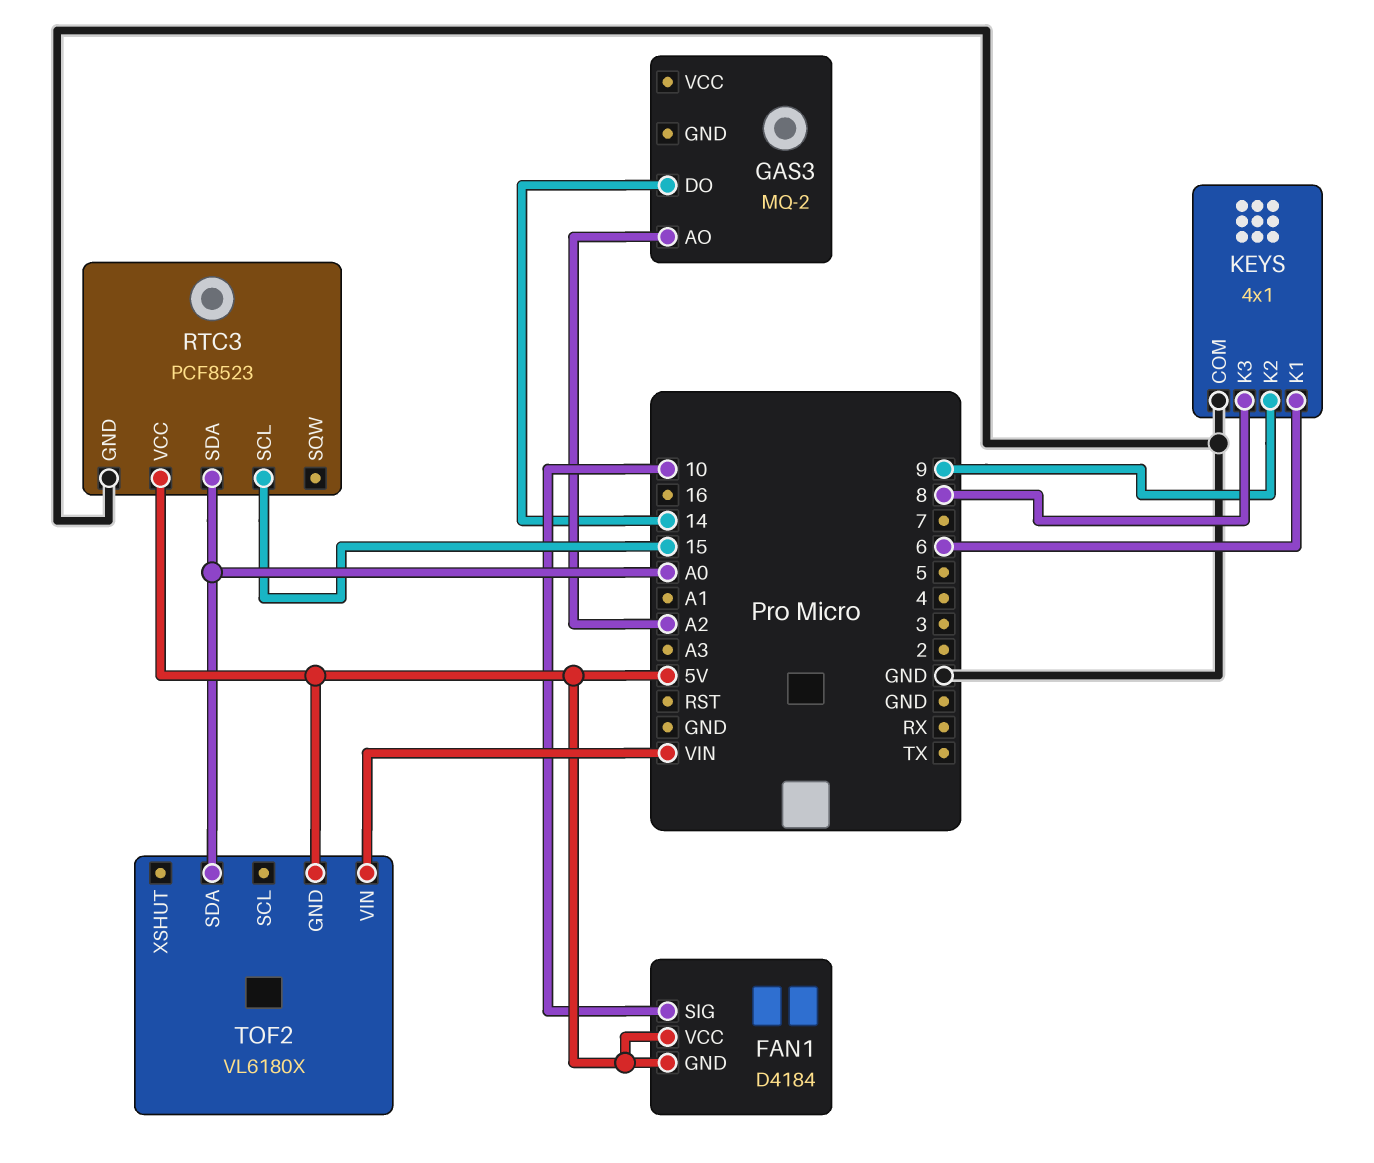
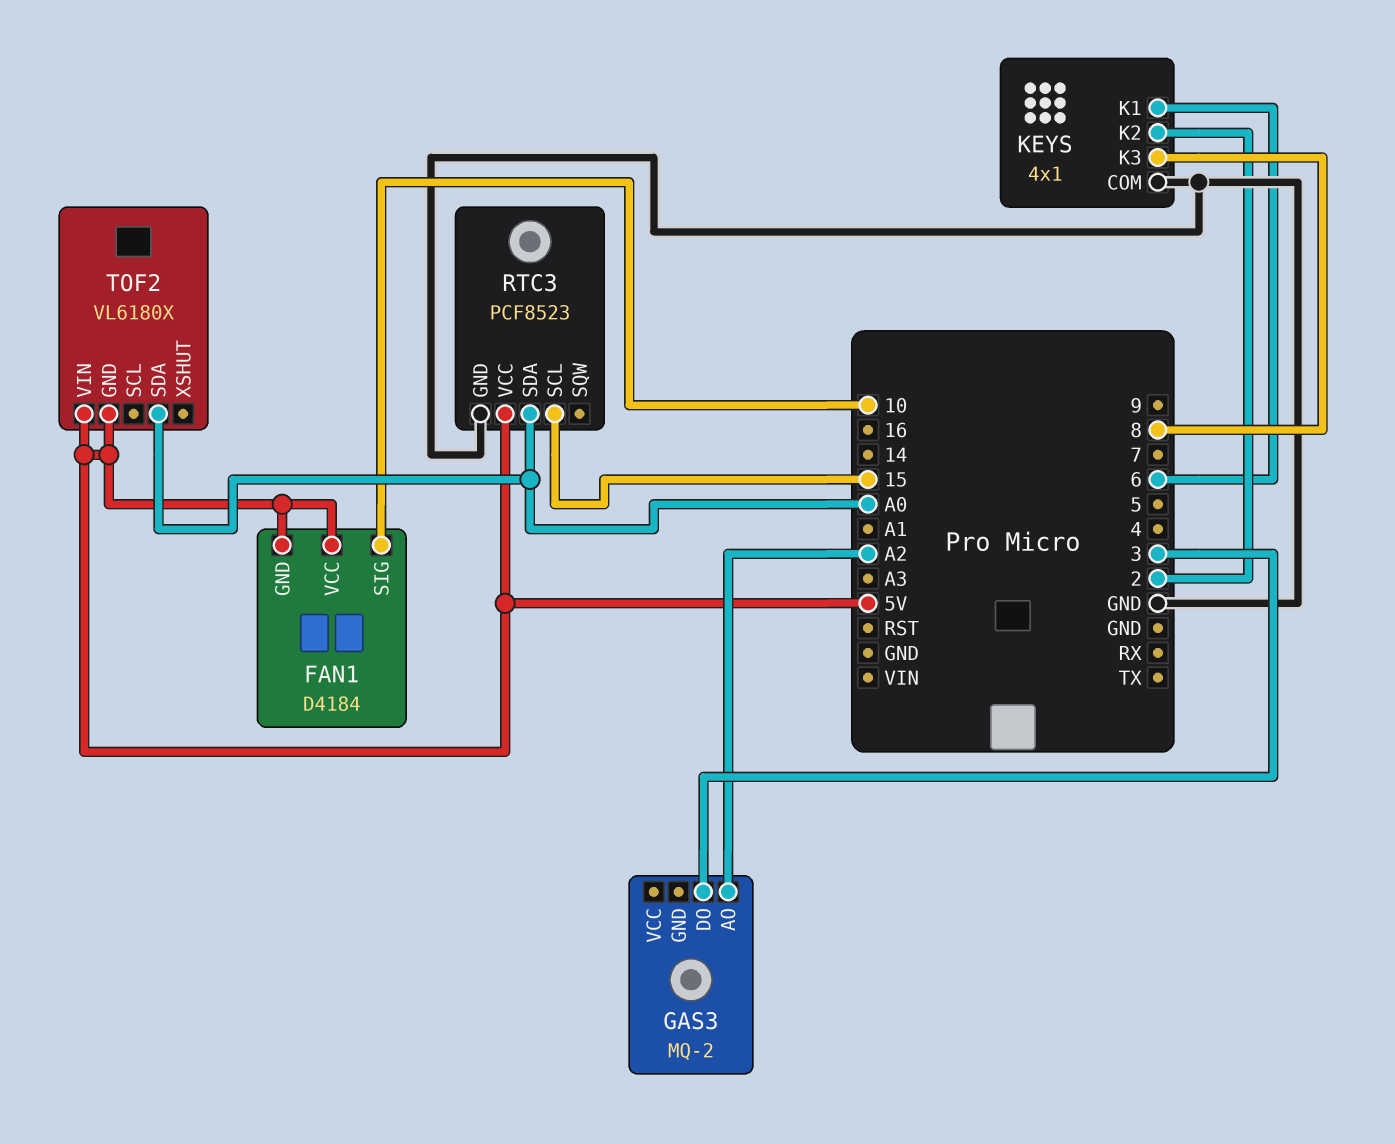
GAS3 pin DO: 14 -> 3
KEYS pin K2: 9 -> 2
TOF2 pin VIN: VIN -> 5V

